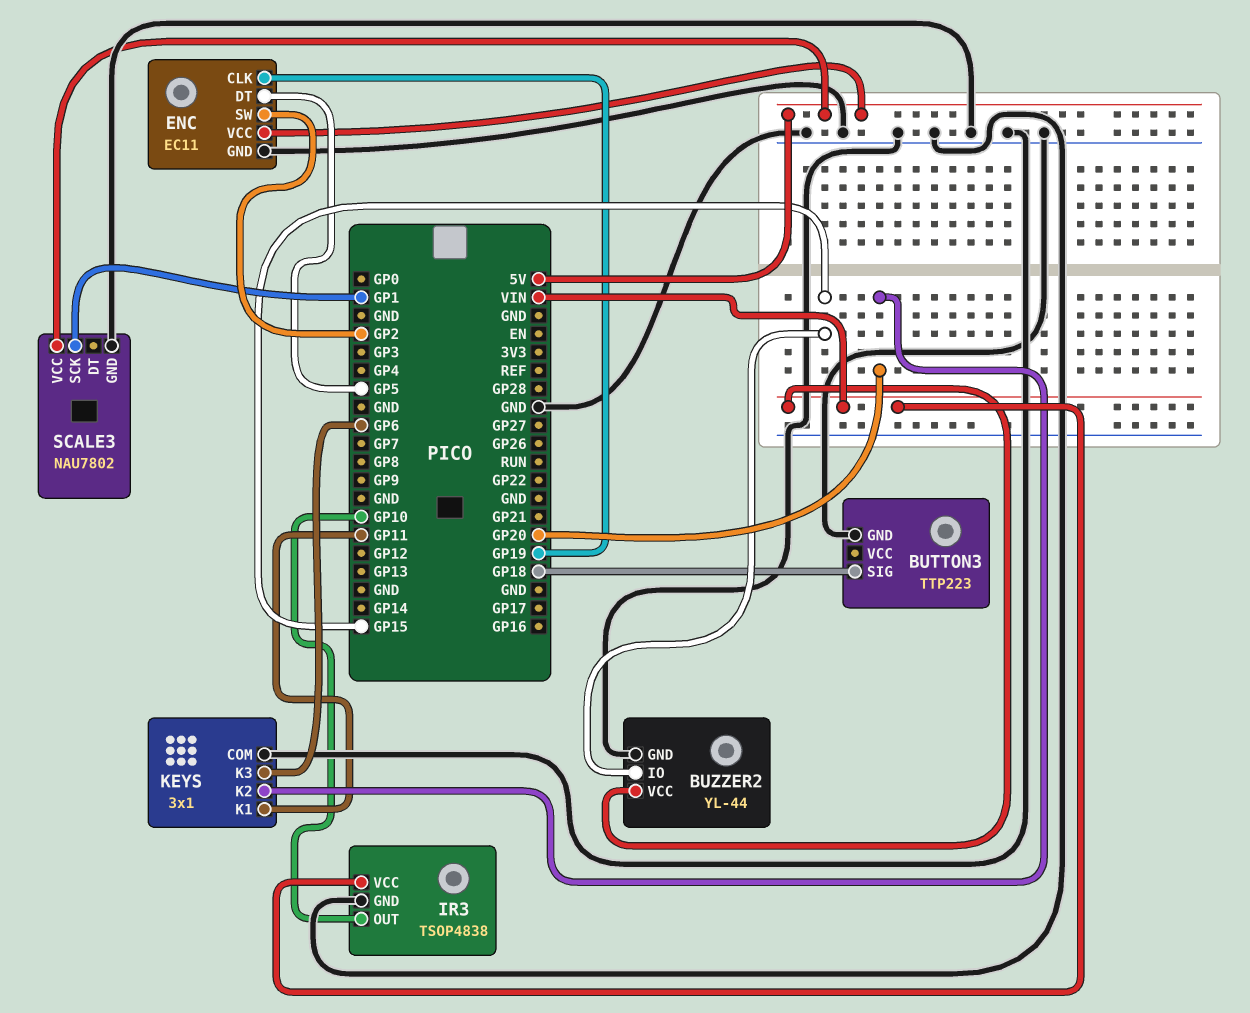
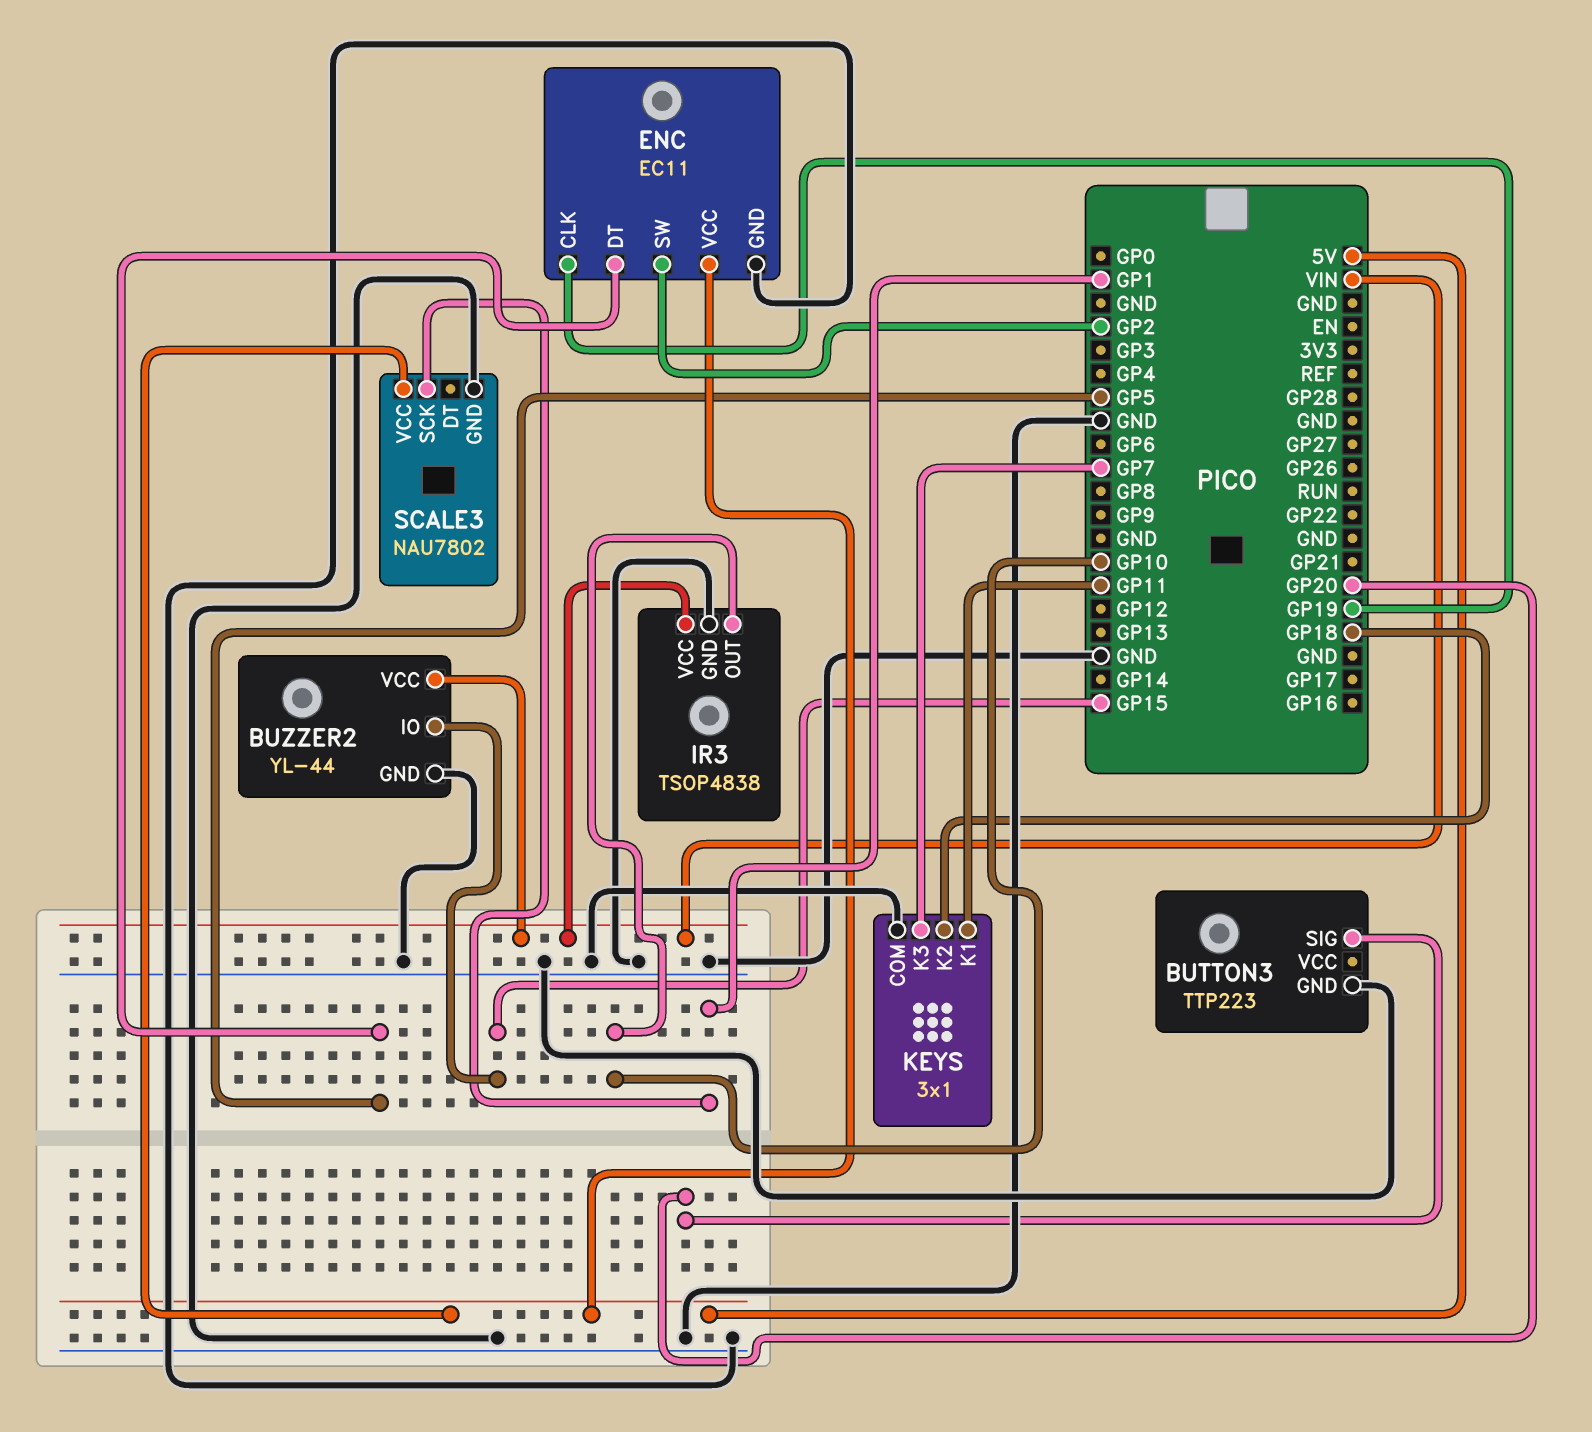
BUTTON3 pin SIG: GP18 -> GP20
KEYS pin K2: GP20 -> GP18
KEYS pin K3: GP6 -> GP7

